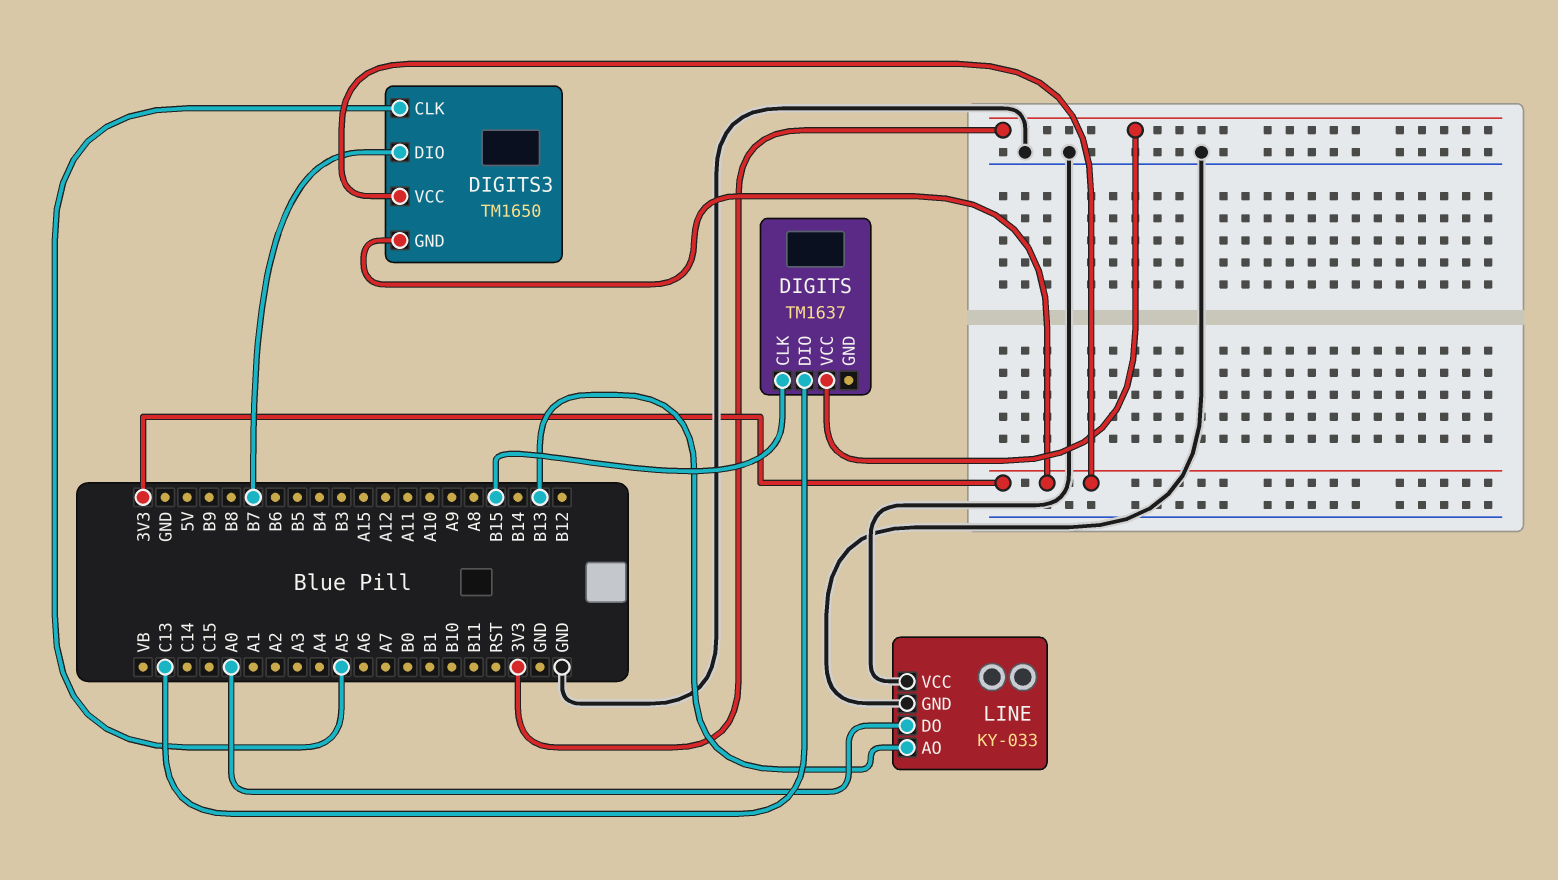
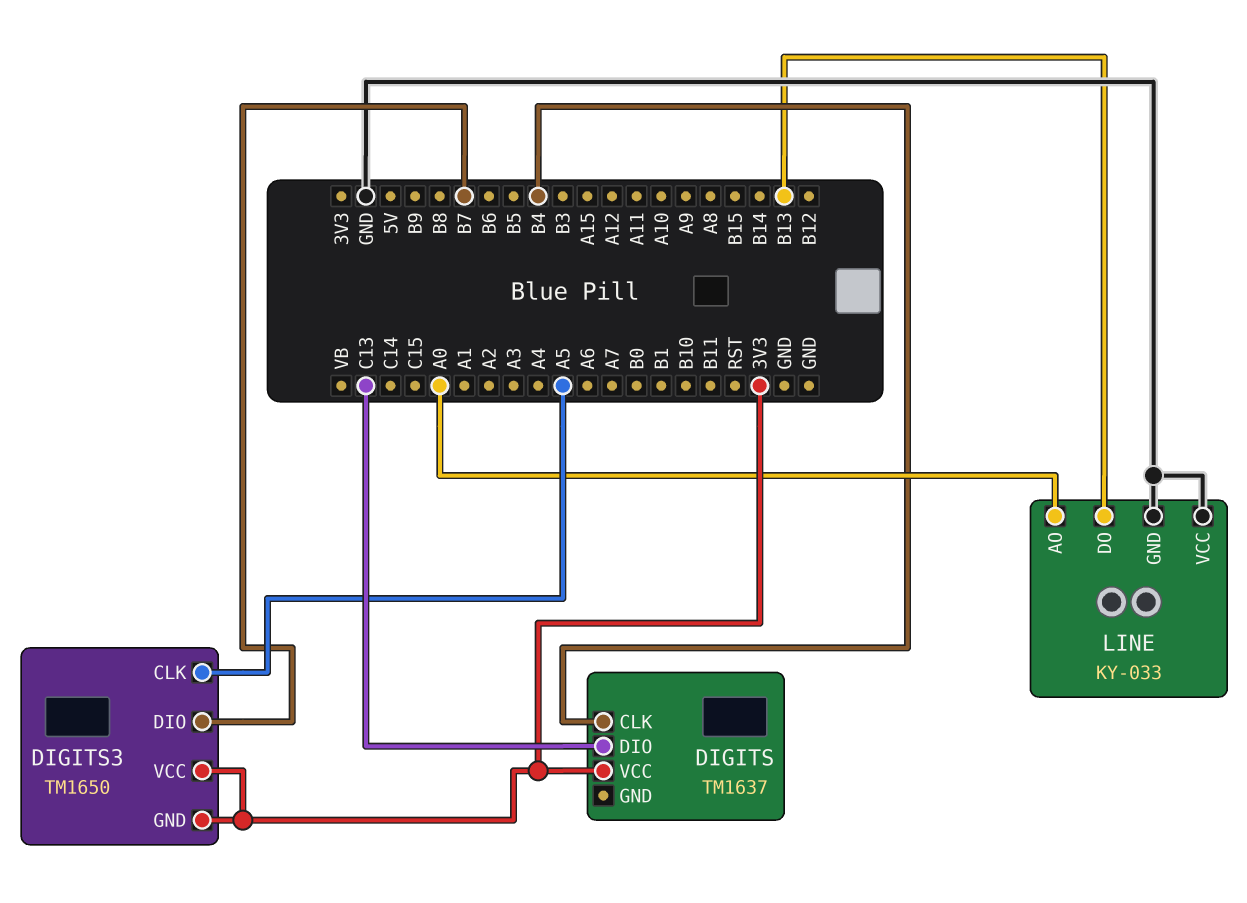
DIGITS pin CLK: B15 -> B4
LINE pin AO: B13 -> A0
LINE pin DO: A0 -> B13

